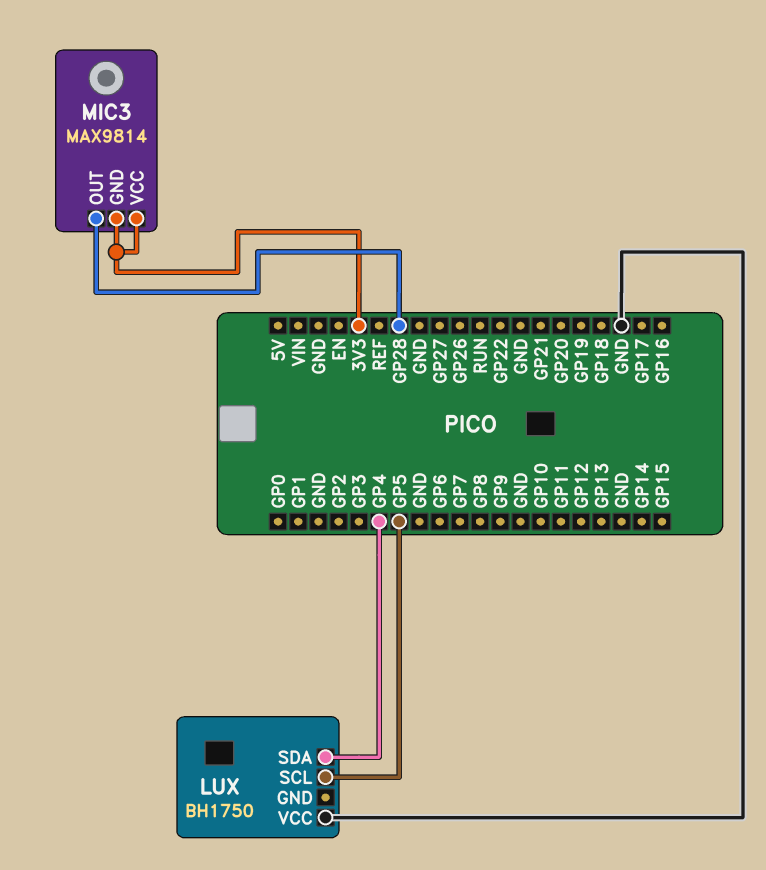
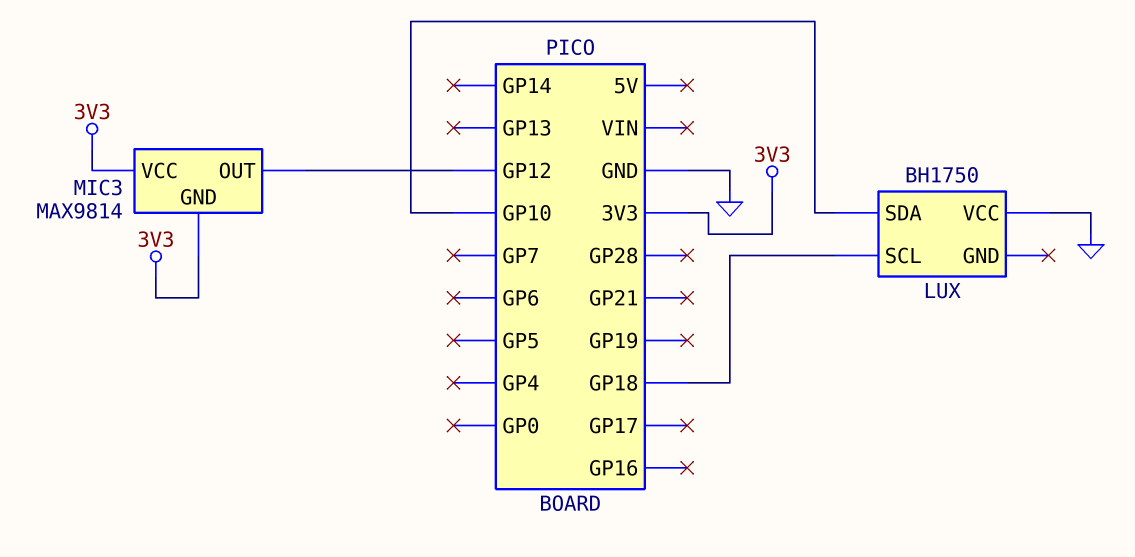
LUX pin SCL: GP5 -> GP18
LUX pin SDA: GP4 -> GP10
MIC3 pin OUT: GP28 -> GP12

